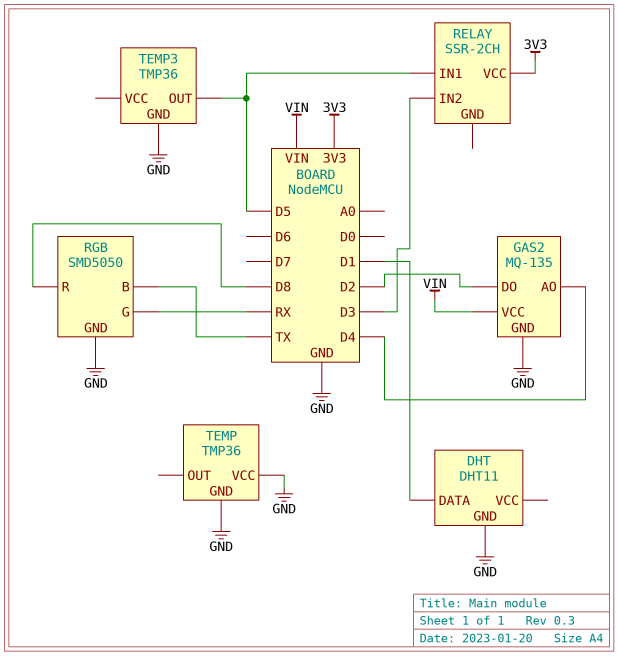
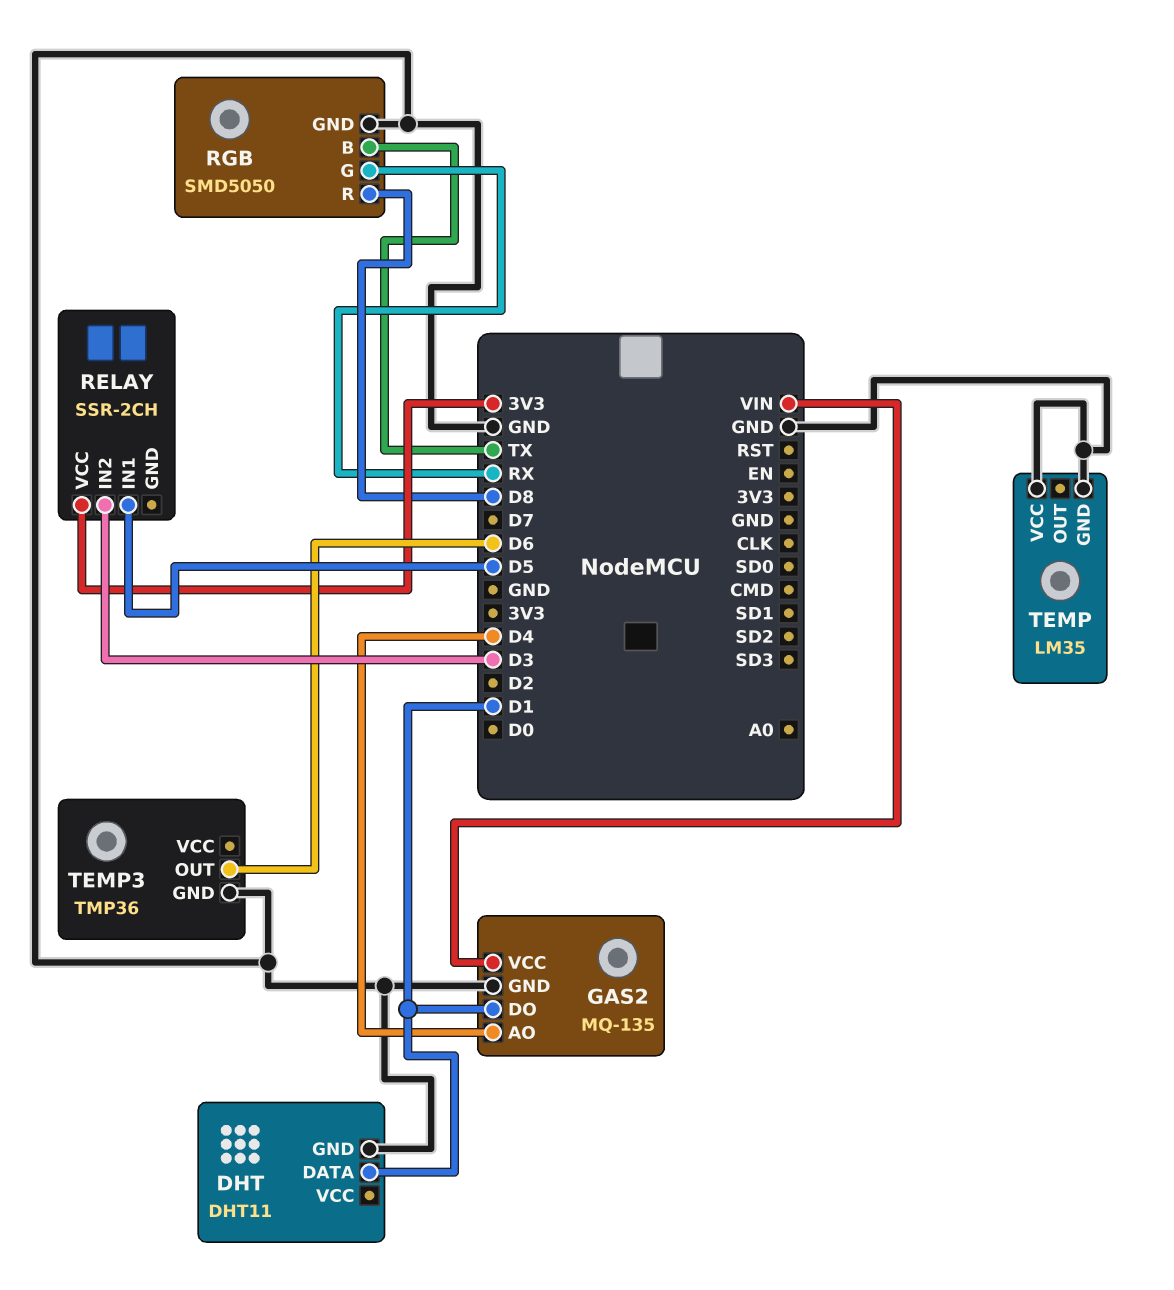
GAS2 pin DO: D2 -> D1
TEMP: TMP36 -> LM35
TEMP3 pin OUT: D5 -> D6

